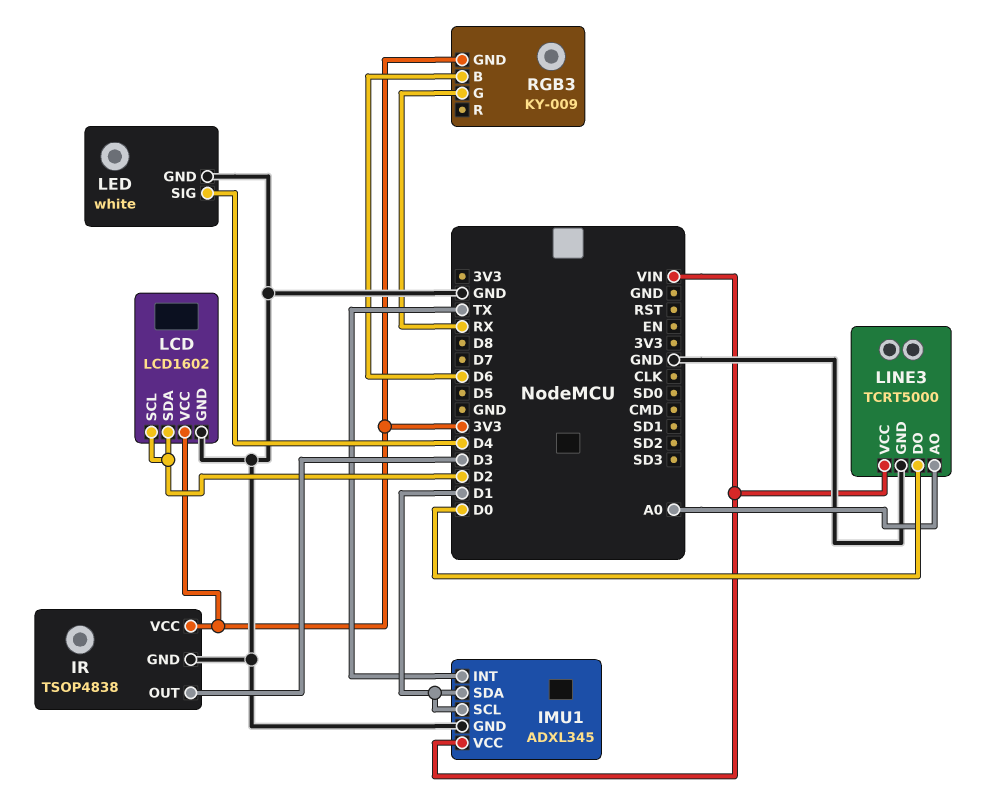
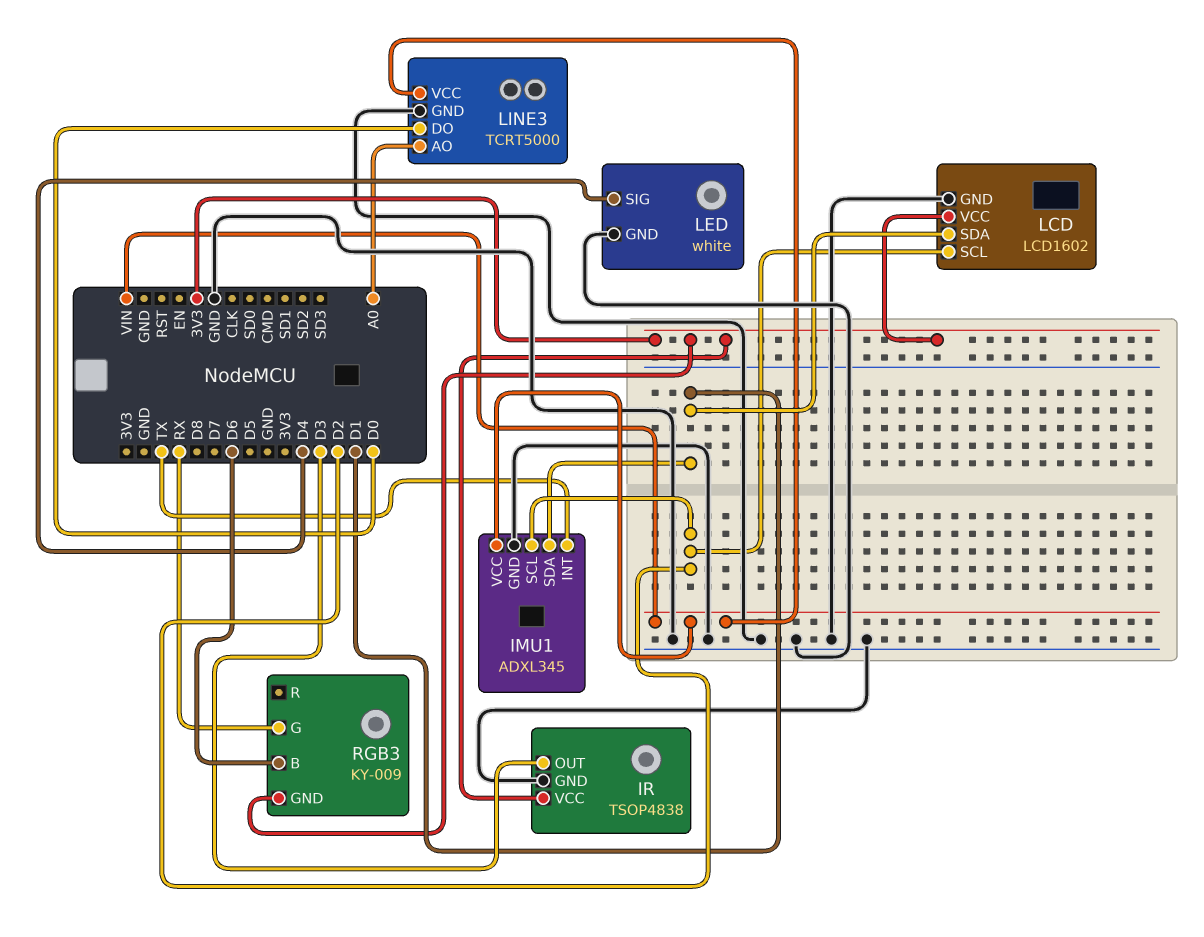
IMU1 pin SCL: D1 -> D2
LCD pin SDA: D2 -> D1

